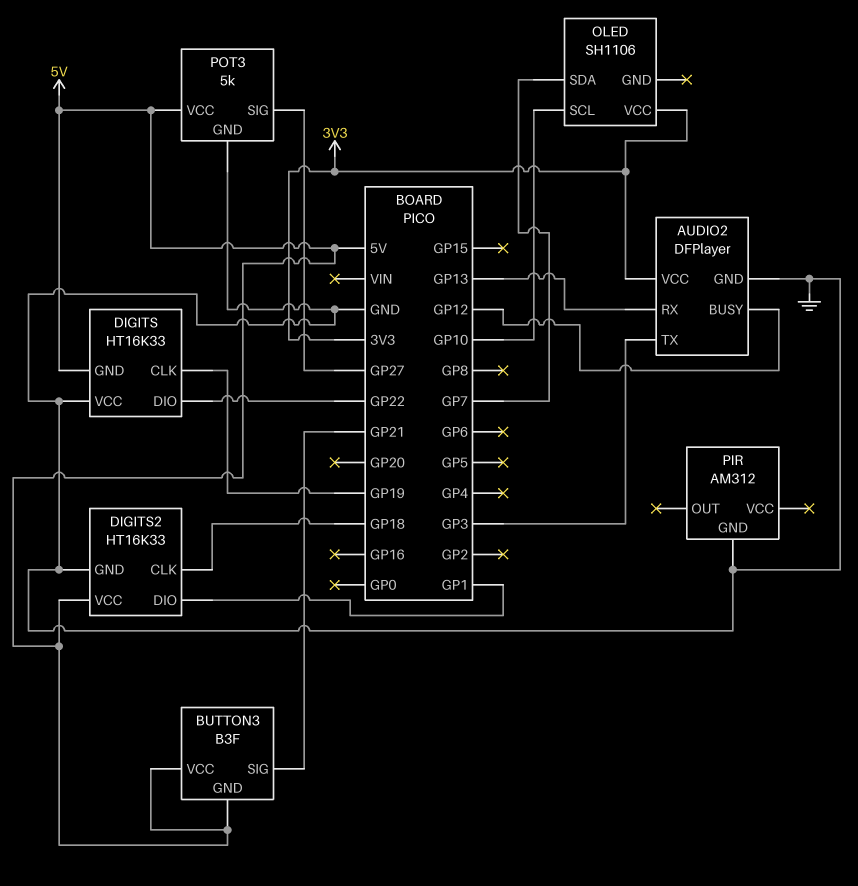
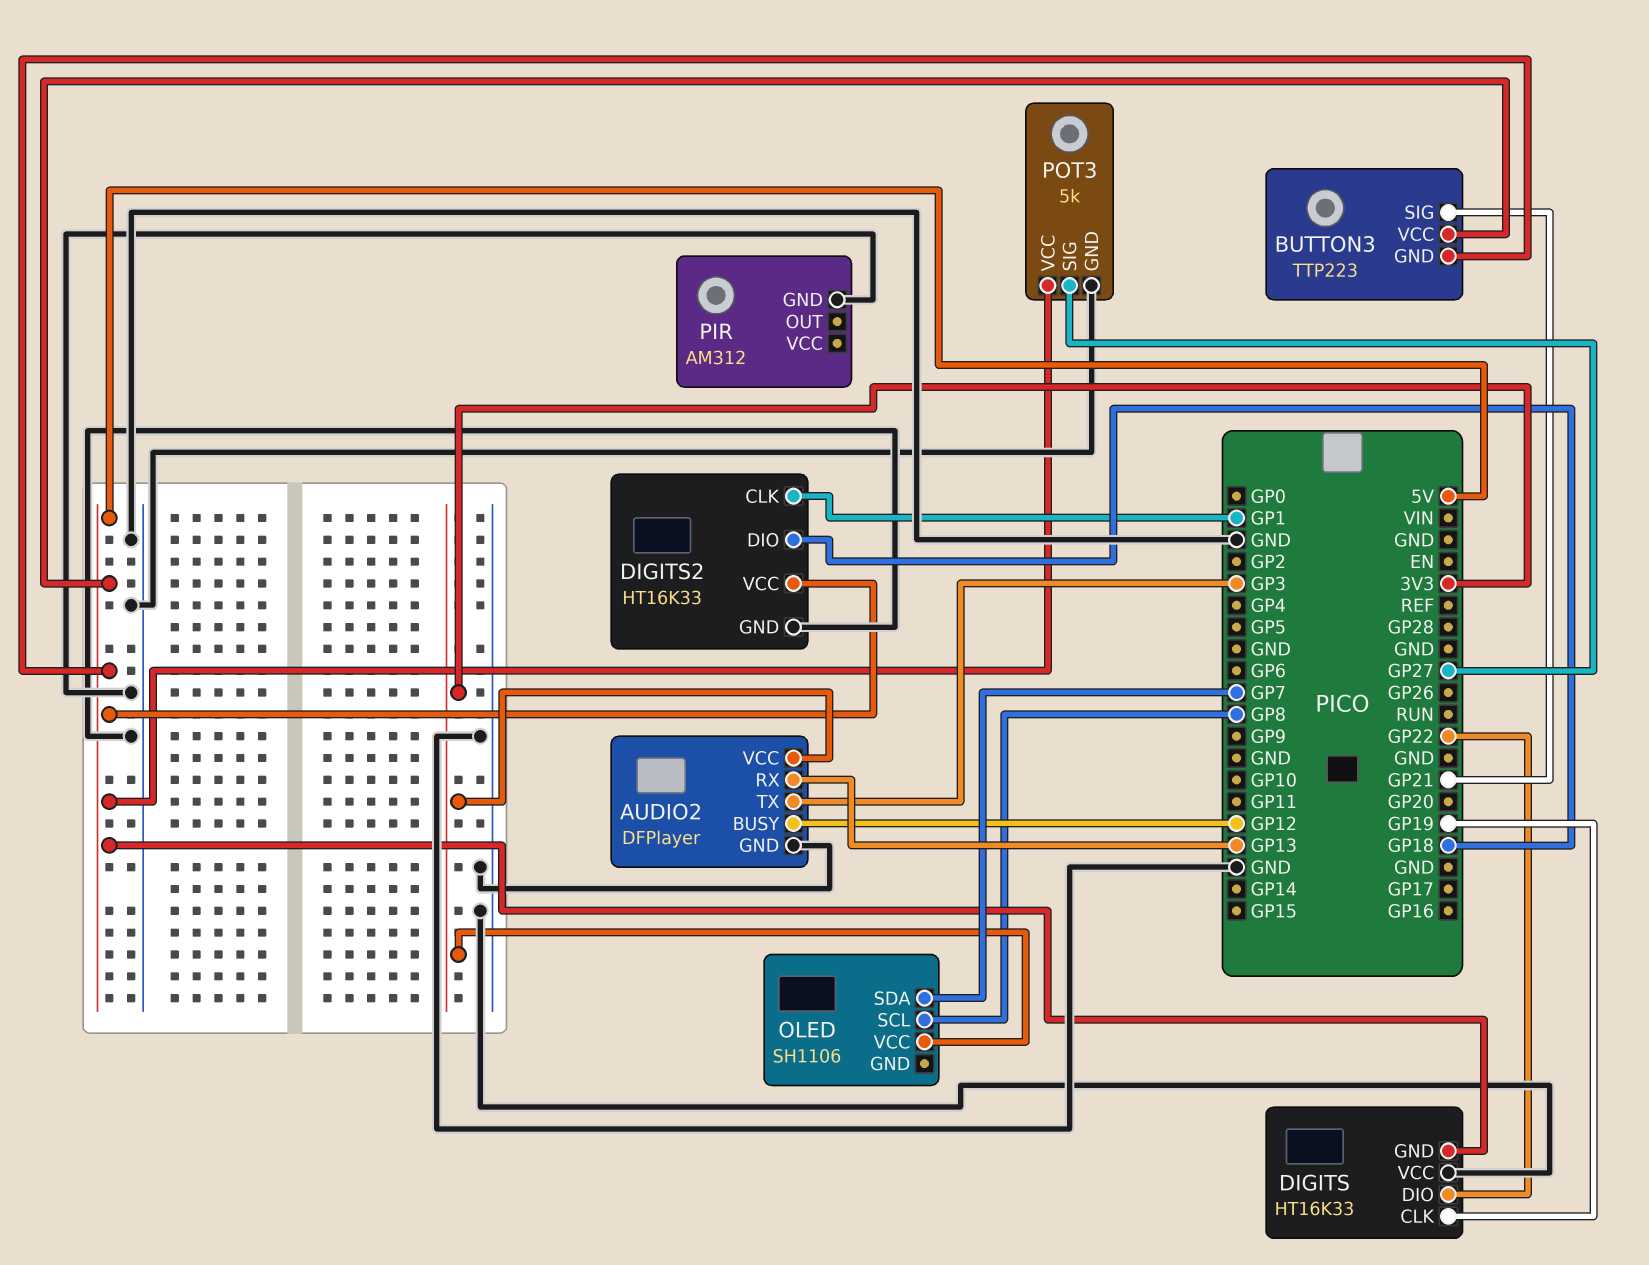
BUTTON3: B3F -> TTP223
DIGITS2 pin CLK: GP18 -> GP1
DIGITS2 pin DIO: GP1 -> GP18
OLED pin SCL: GP10 -> GP8

